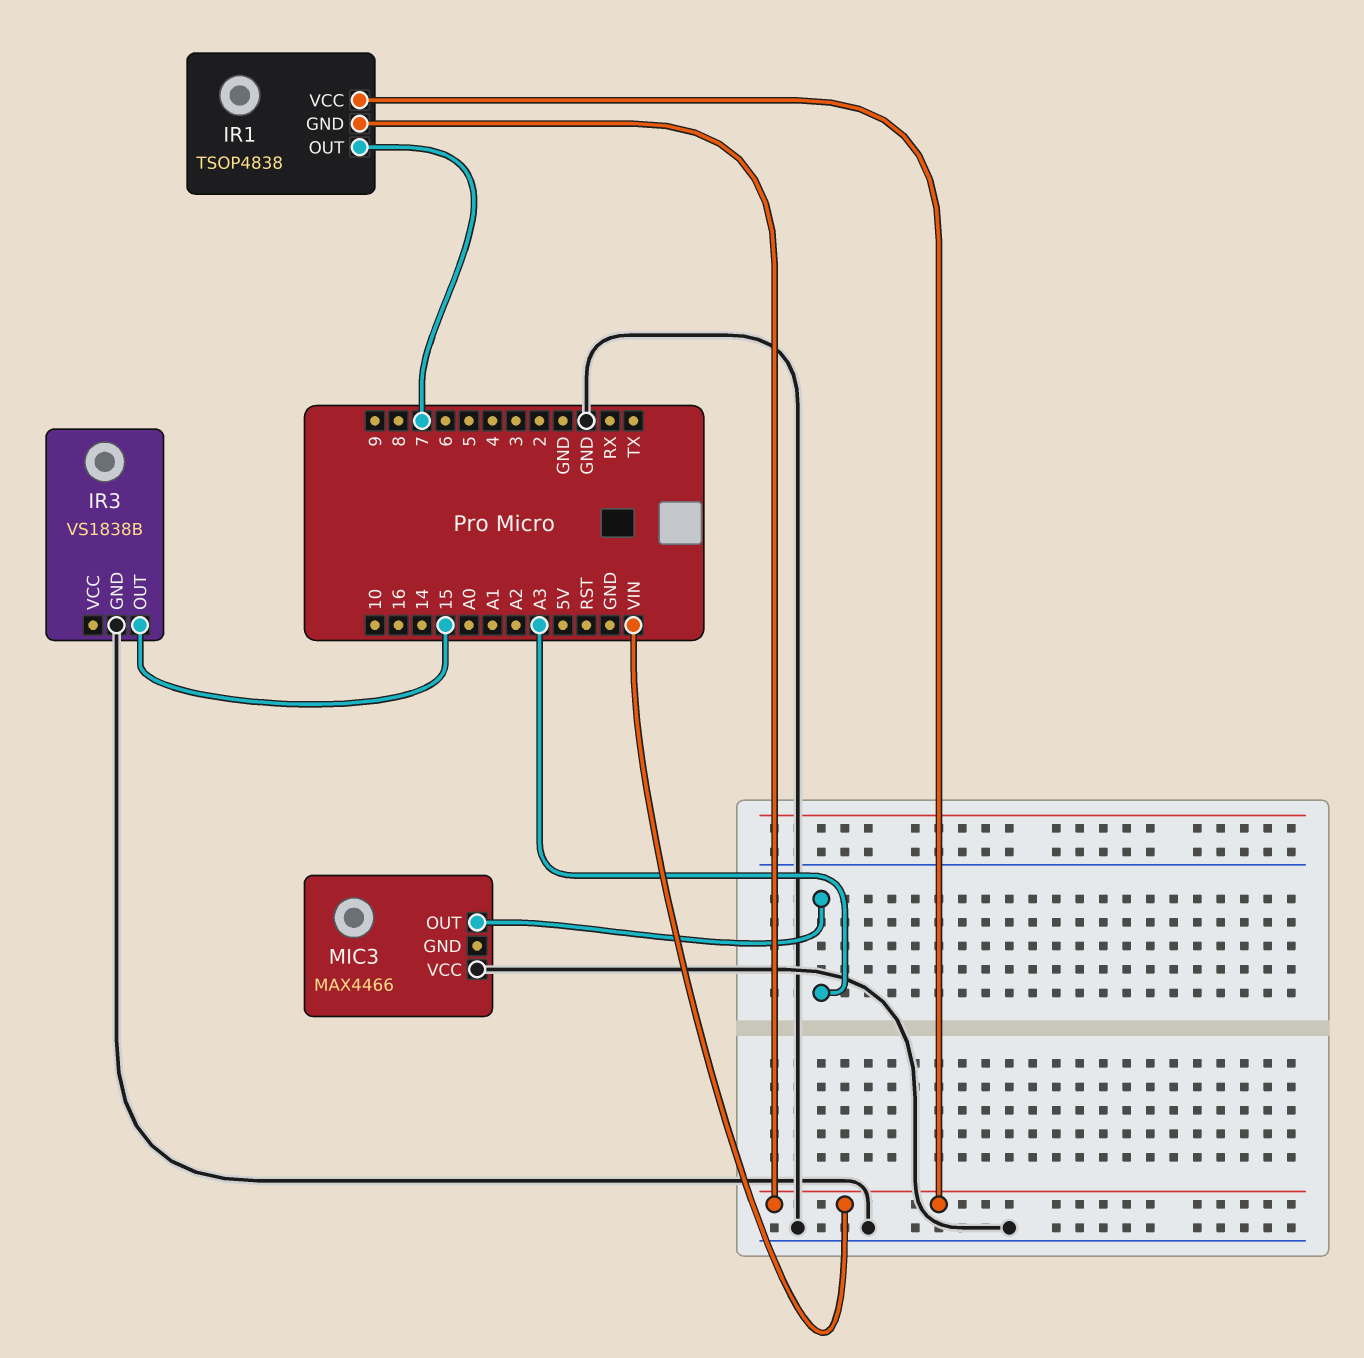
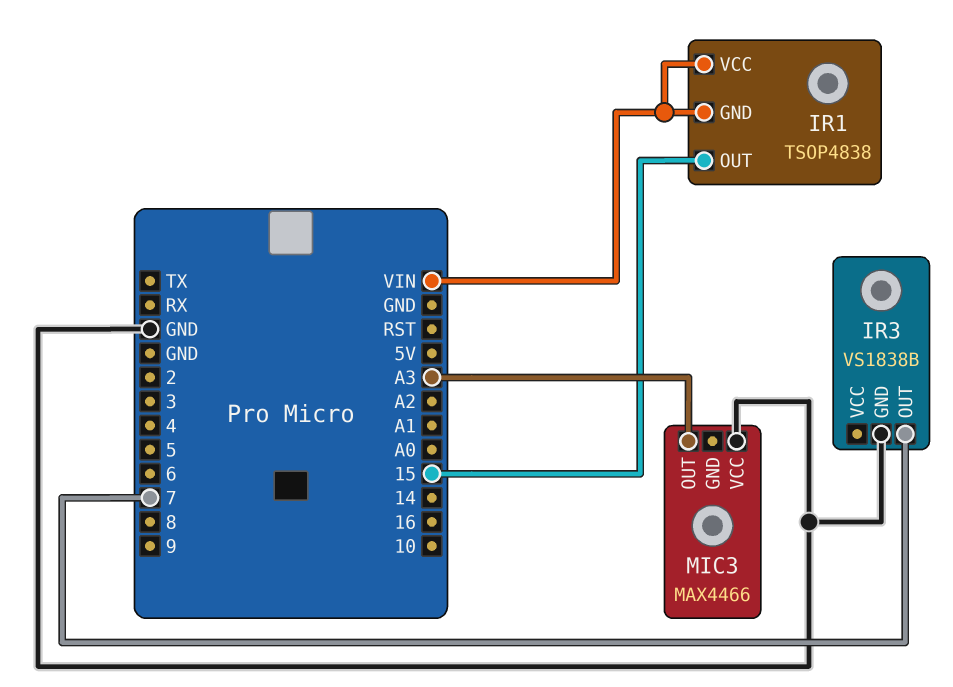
IR1 pin OUT: 7 -> 15
IR3 pin OUT: 15 -> 7

